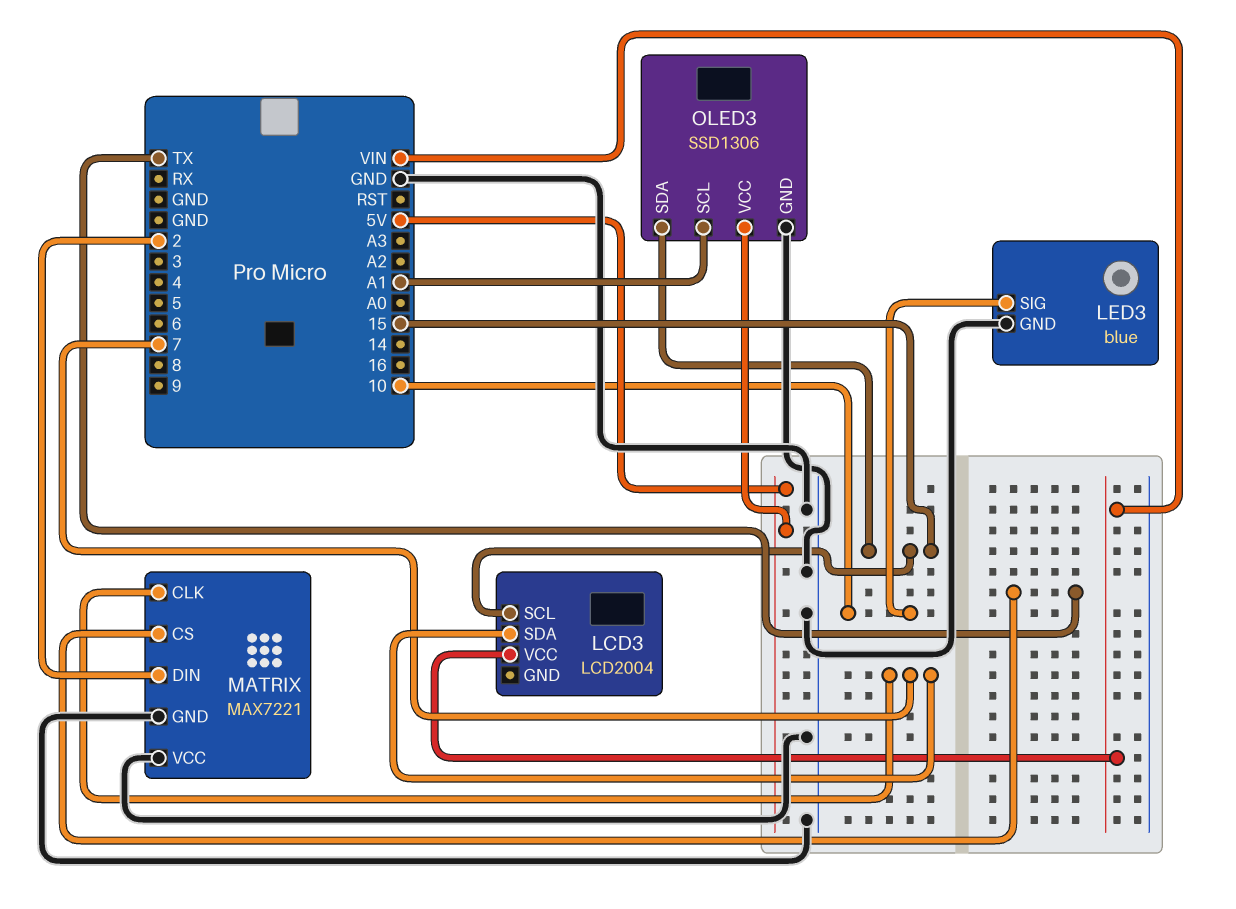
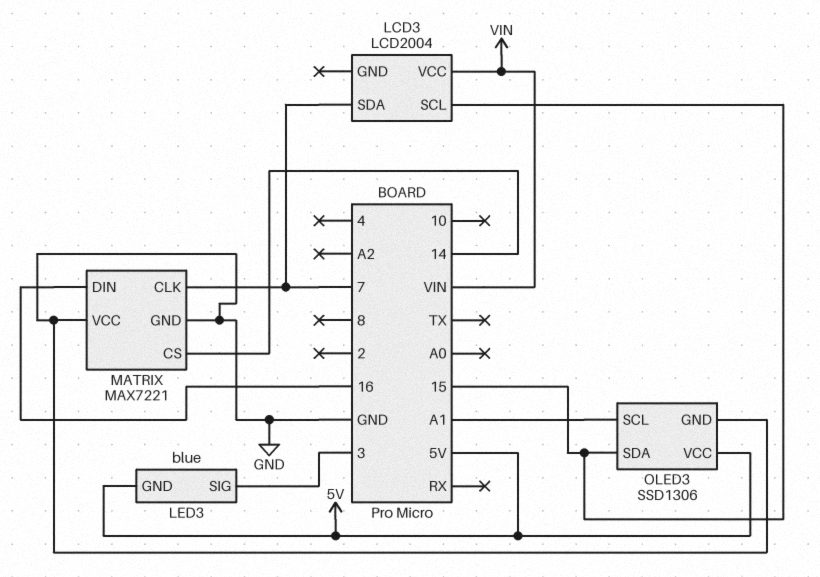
LED3 pin GND: GND -> 5V
LED3 pin SIG: 10 -> 3
MATRIX pin CS: TX -> 14
MATRIX pin DIN: 2 -> 16

